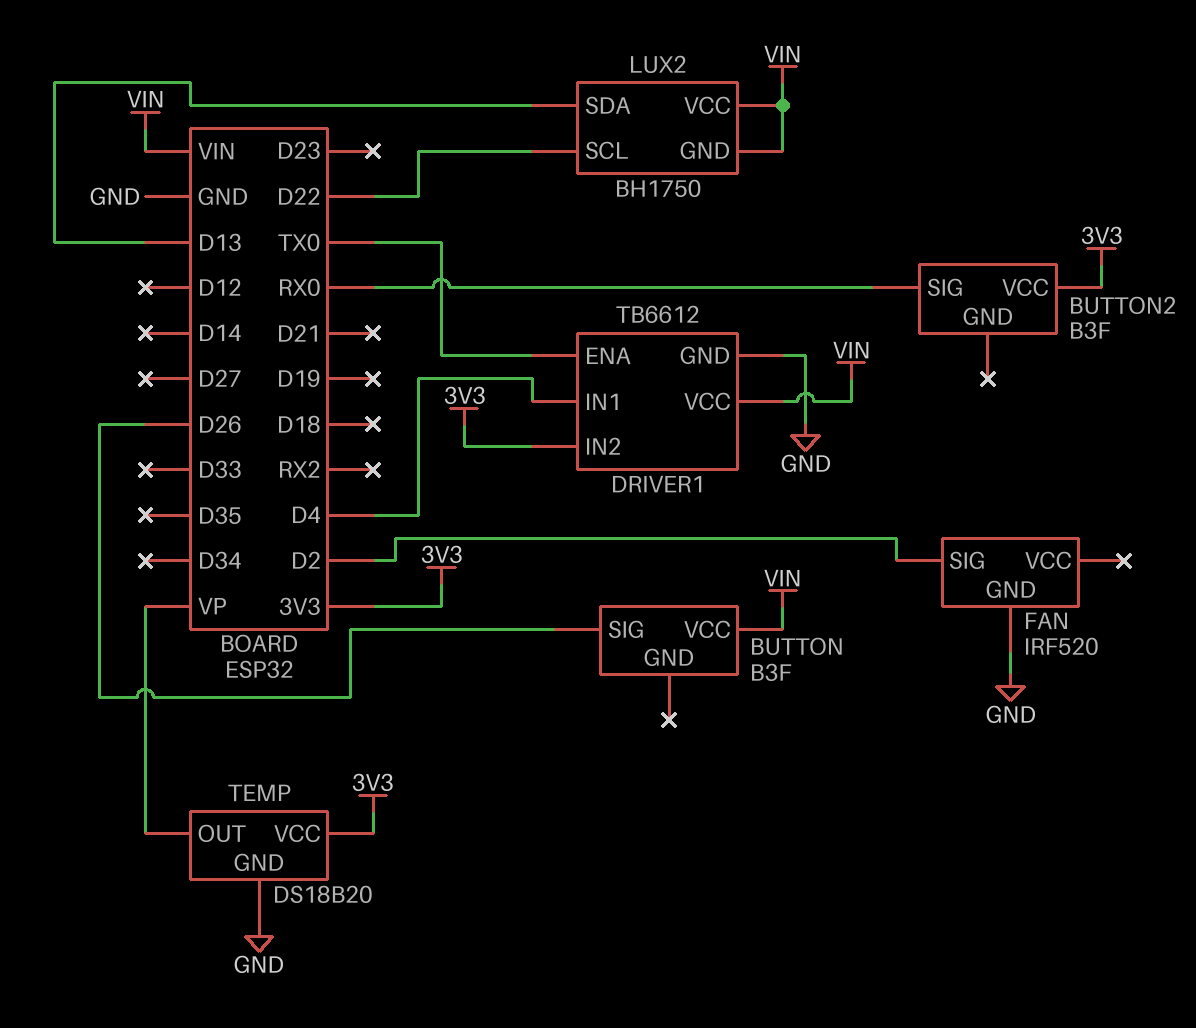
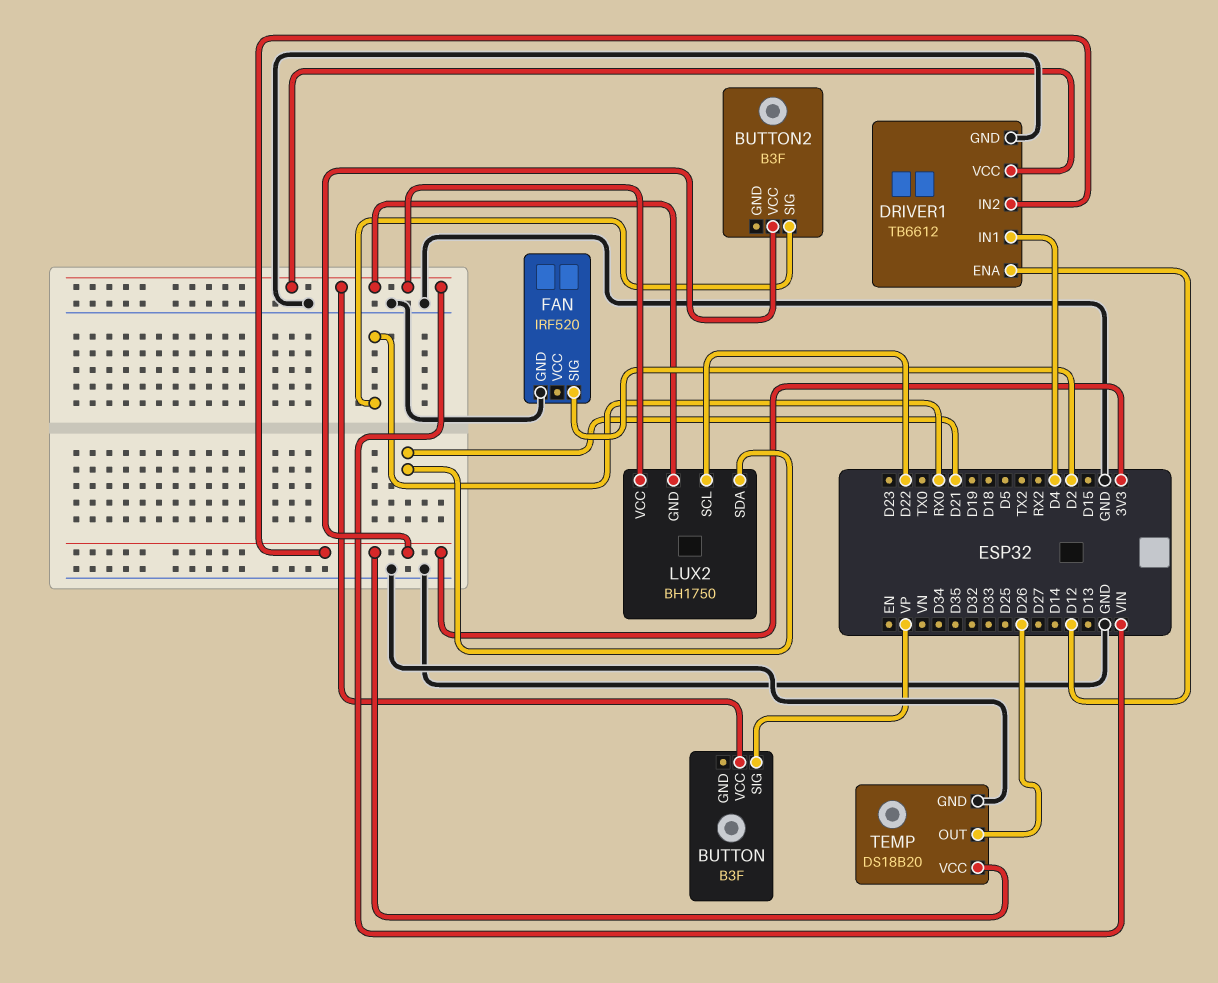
BUTTON pin SIG: D26 -> VP
DRIVER1 pin ENA: TX0 -> D12
LUX2 pin SDA: D13 -> D21
TEMP pin OUT: VP -> D26

